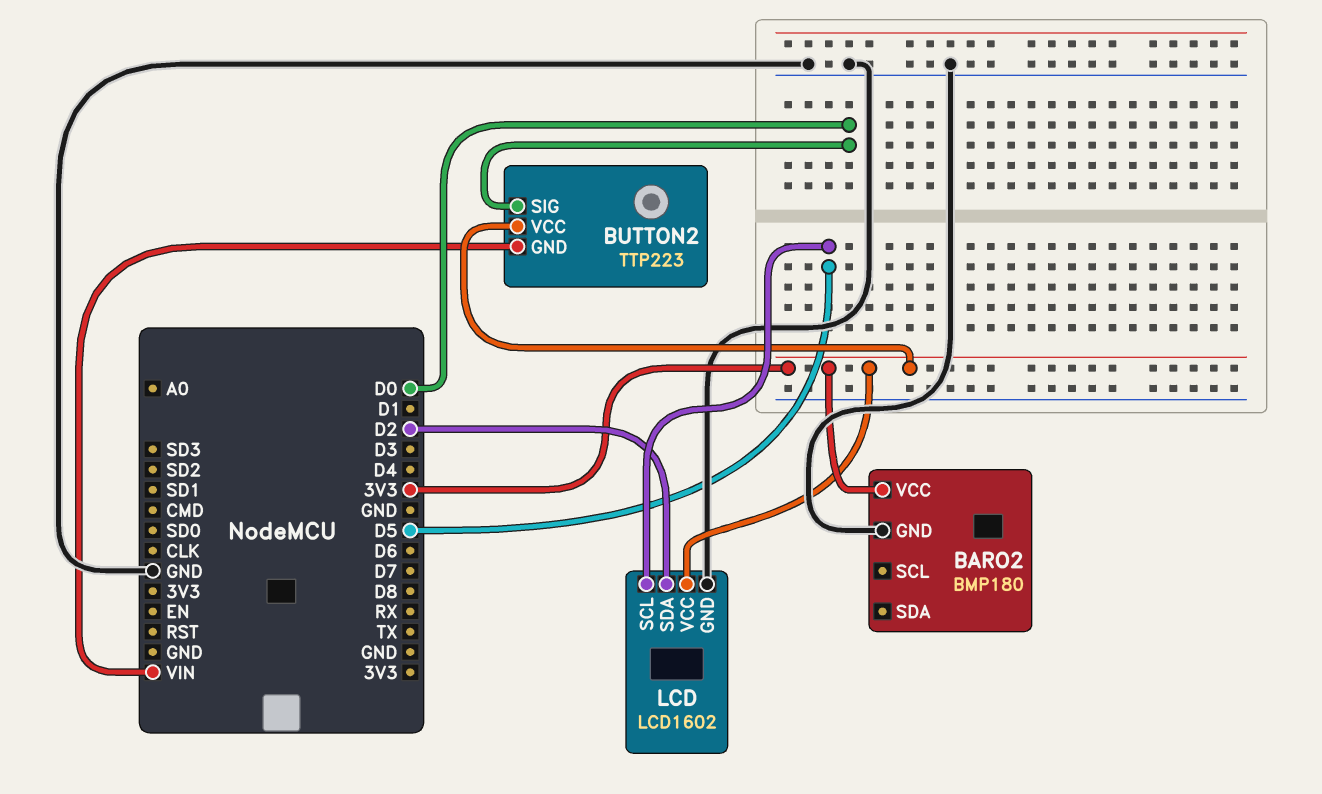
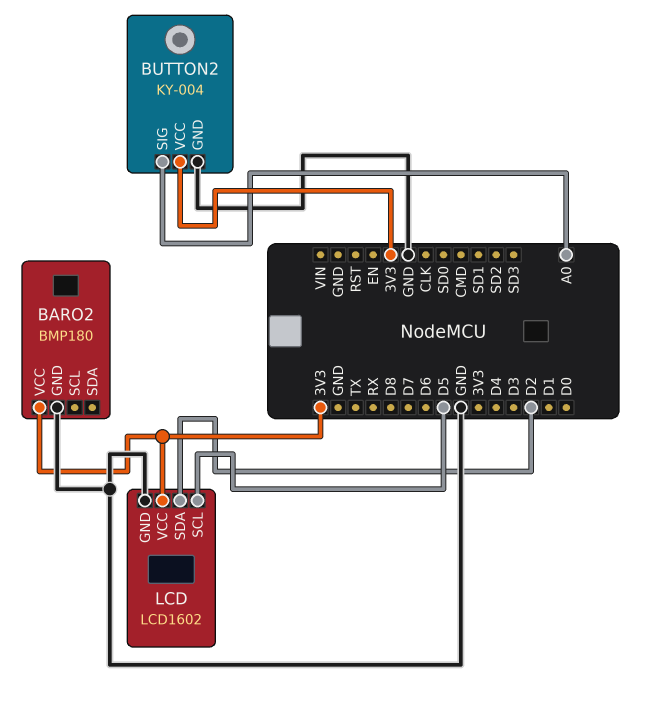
BUTTON2: TTP223 -> KY-004
BUTTON2 pin GND: VIN -> GND
BUTTON2 pin SIG: D0 -> A0

